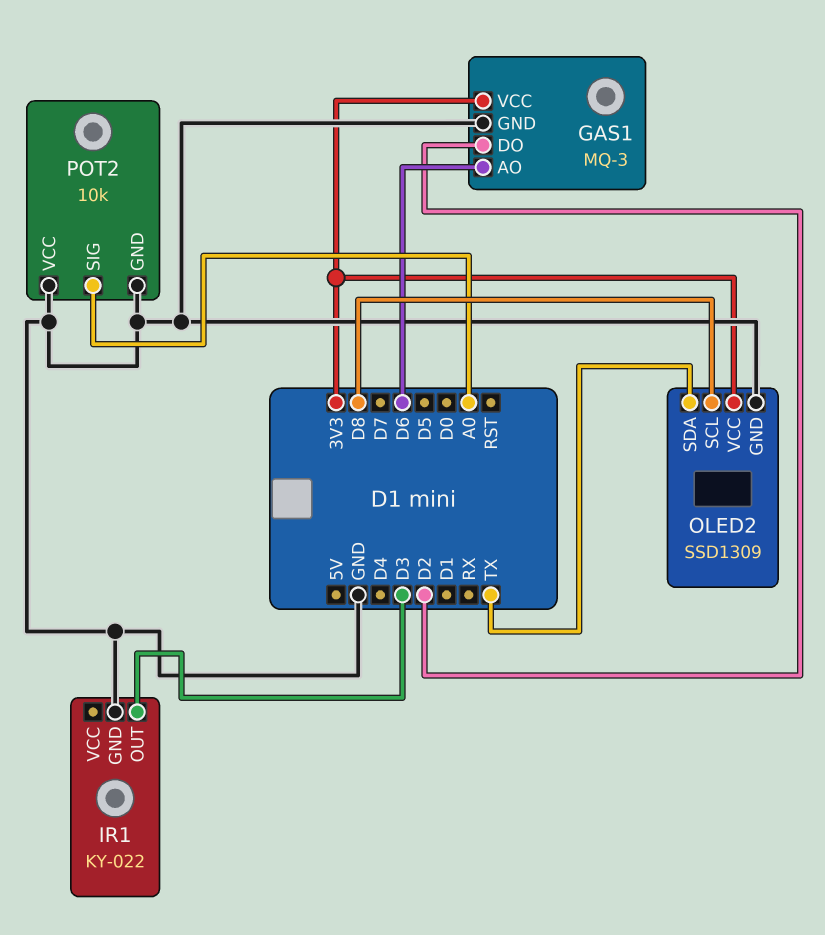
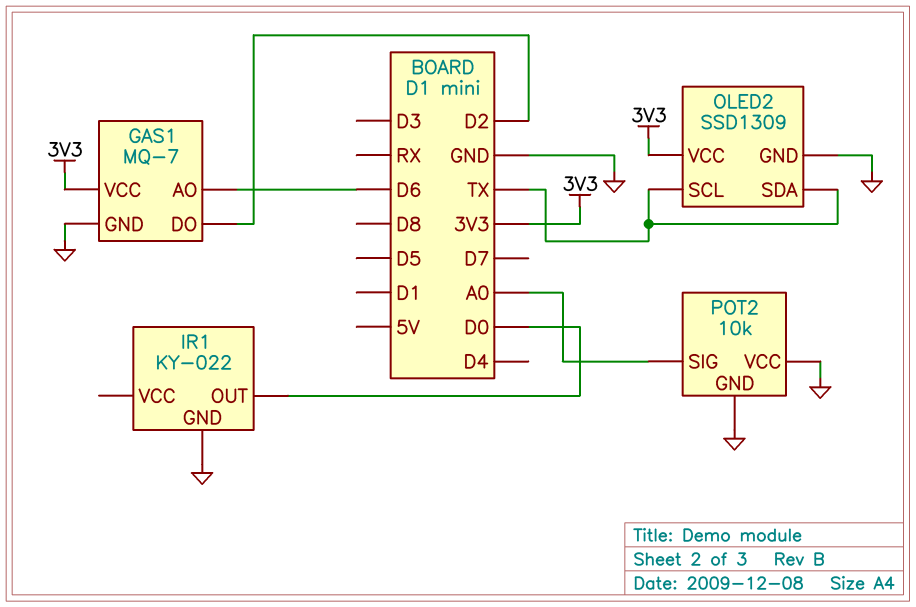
GAS1: MQ-3 -> MQ-7
IR1 pin OUT: D3 -> D0
OLED2 pin SCL: D8 -> TX

